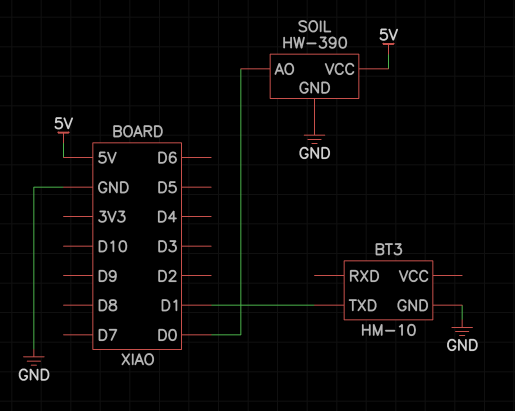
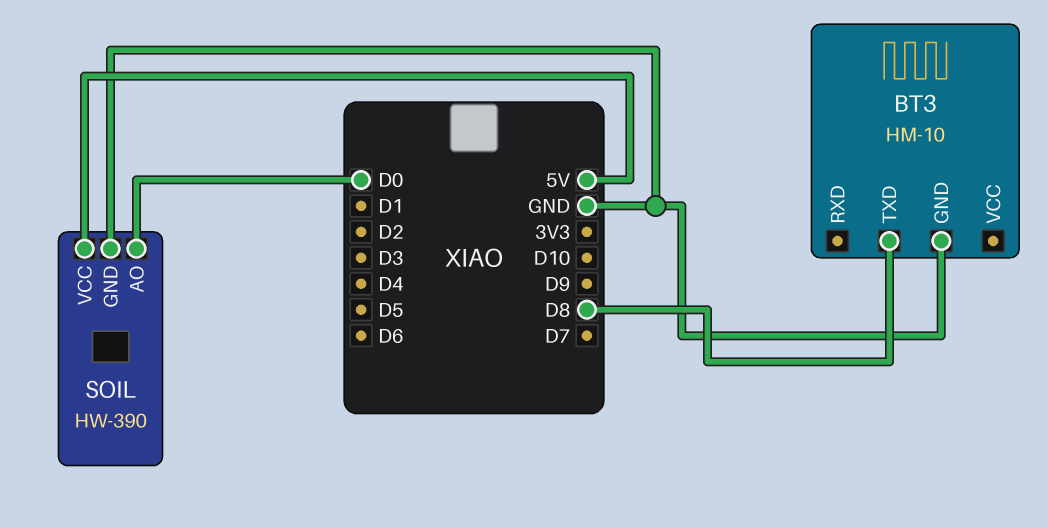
BT3 pin TXD: D1 -> D8

